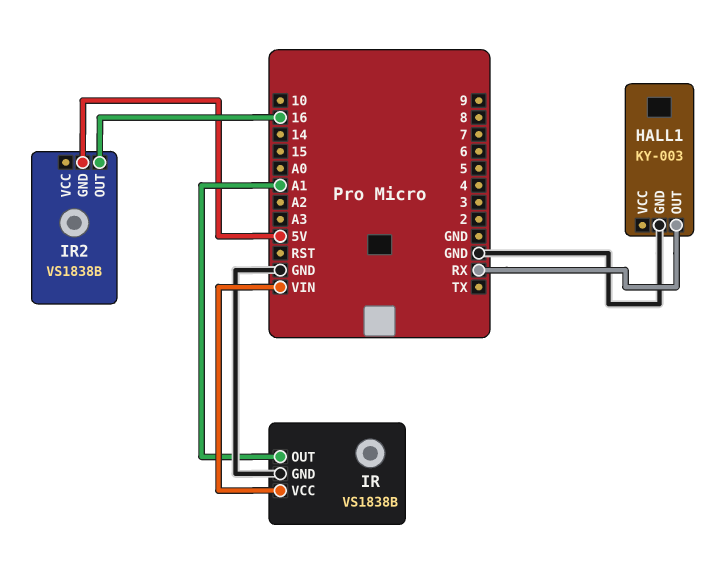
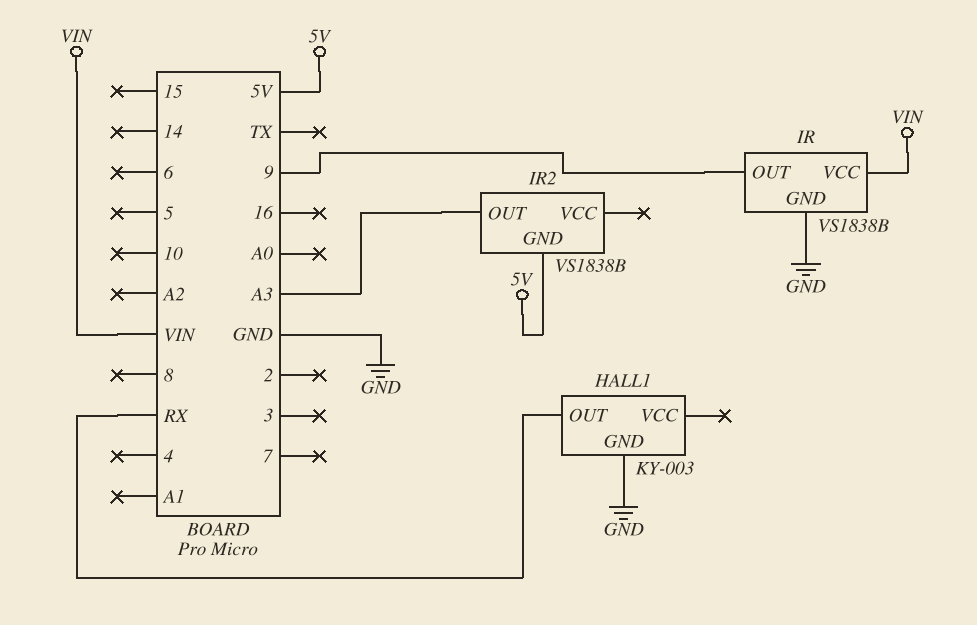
IR pin OUT: A1 -> 9
IR2 pin OUT: 16 -> A3

